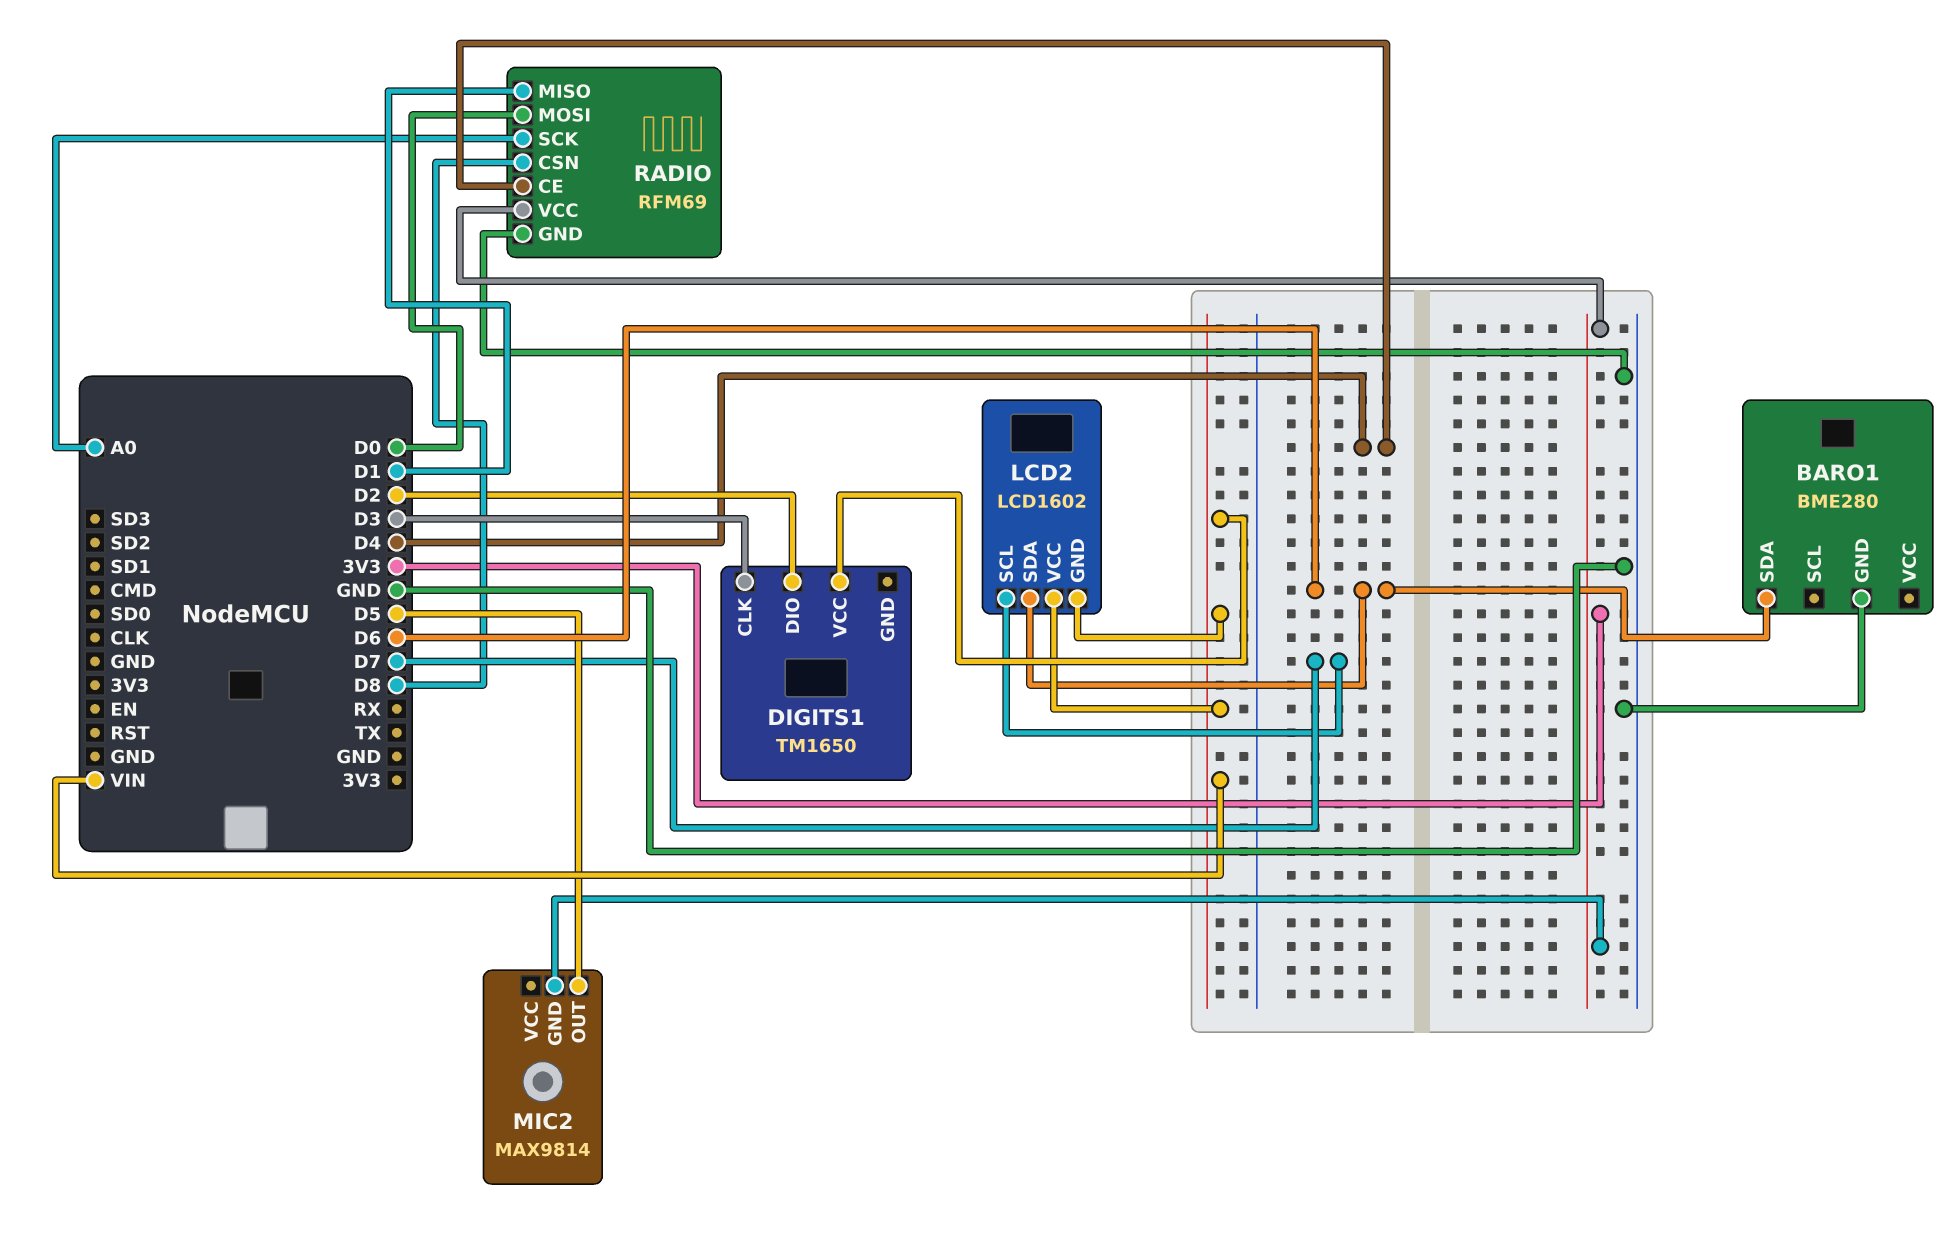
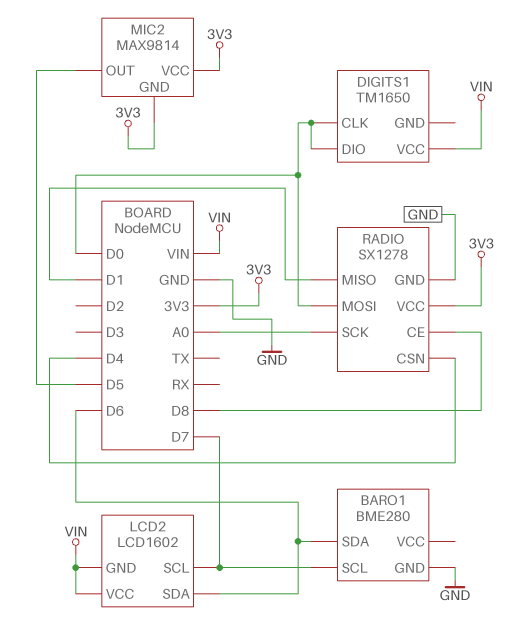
BARO1 pin SCL: none -> D7
DIGITS1 pin CLK: D3 -> D0
DIGITS1 pin DIO: D2 -> D0
MIC2 pin VCC: none -> 3V3
RADIO: RFM69 -> SX1278
RADIO pin CE: D4 -> D8
RADIO pin CSN: D8 -> D4

